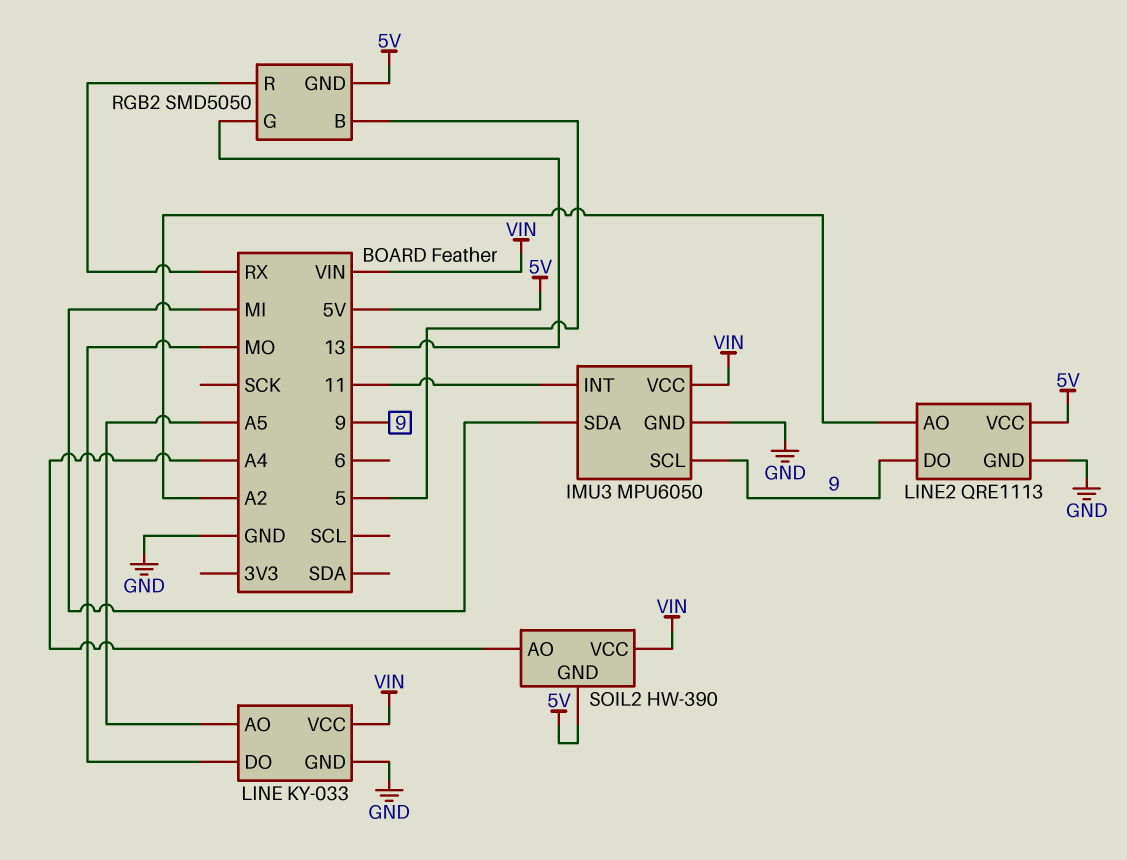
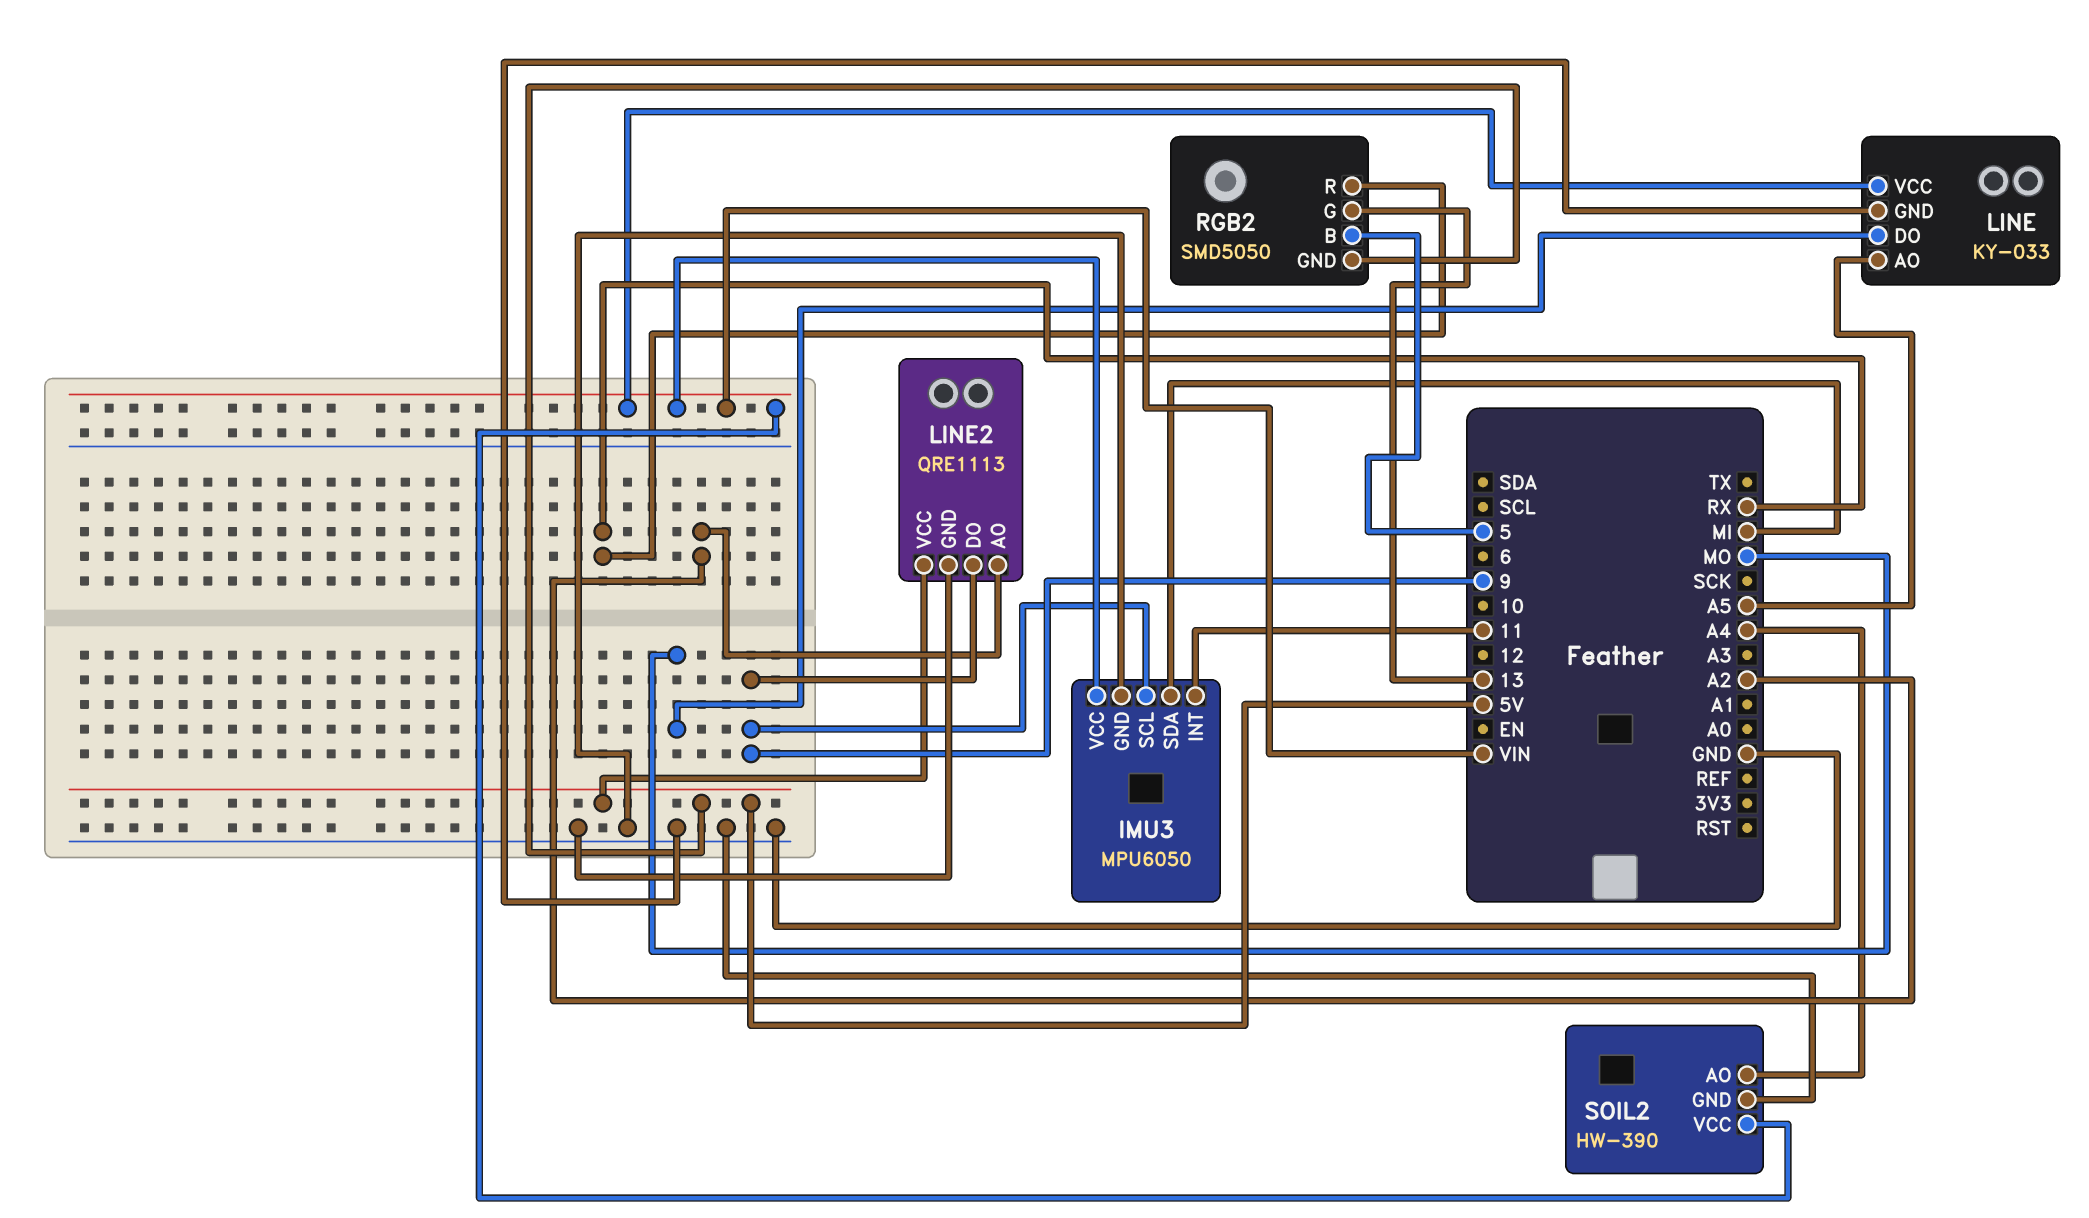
SOIL2 pin GND: 5V -> GND

